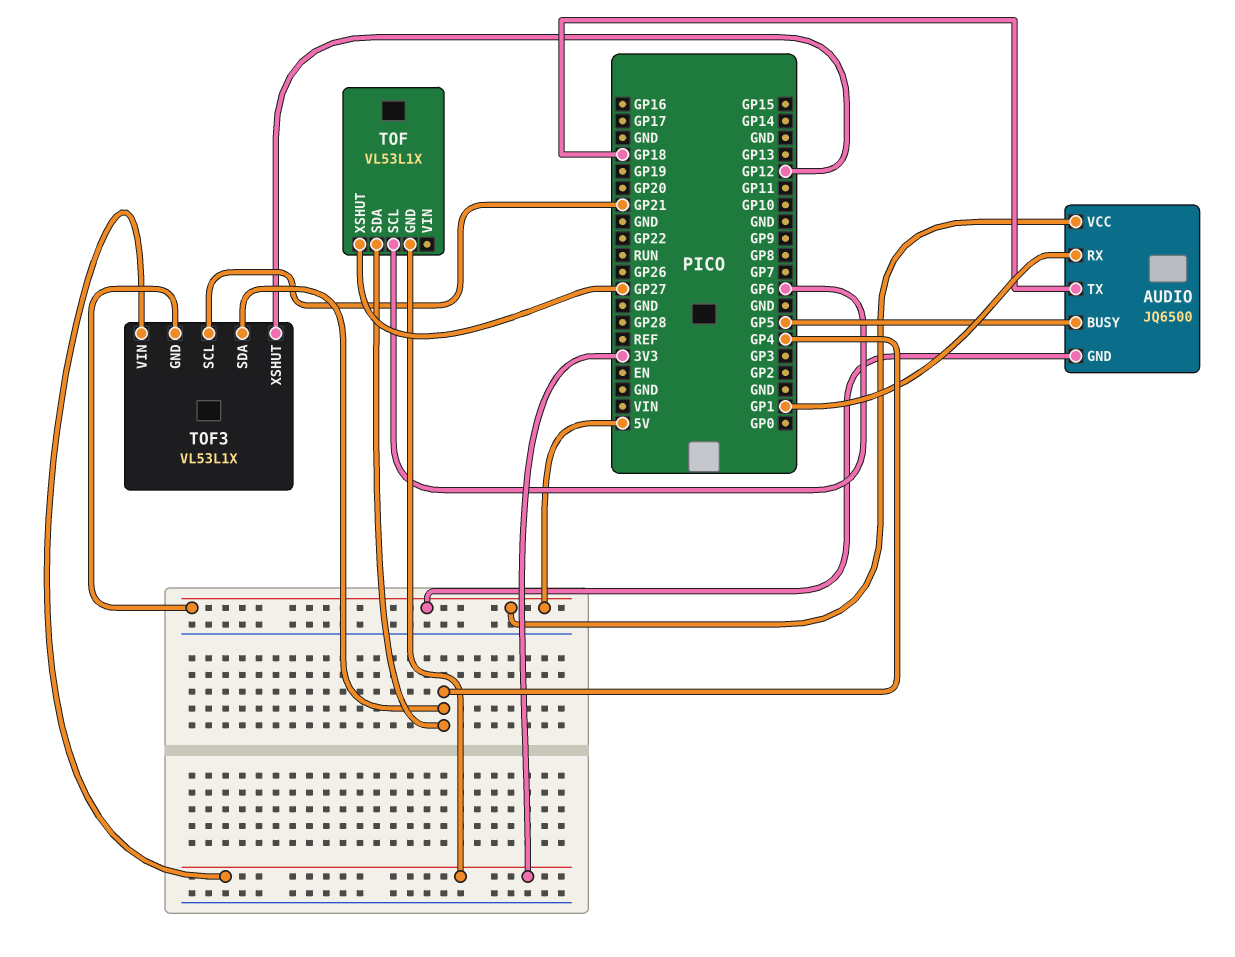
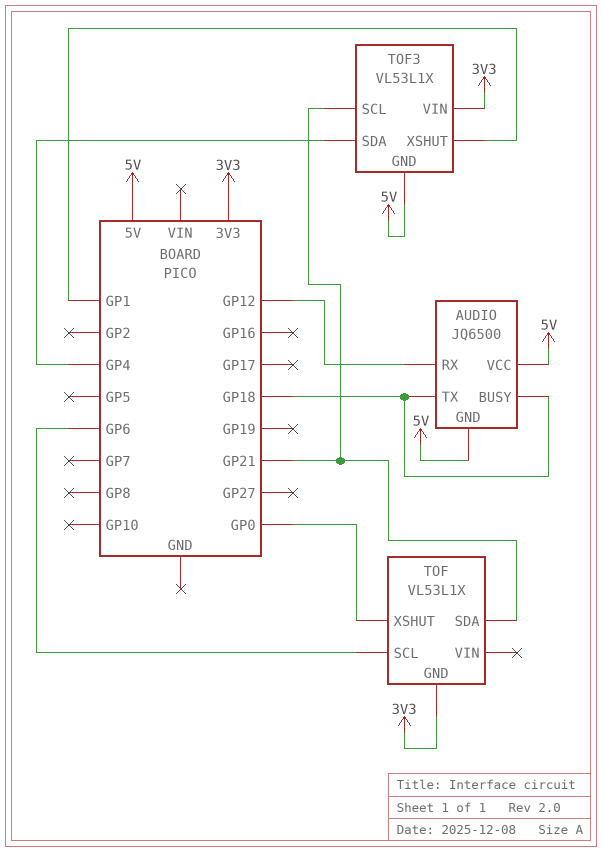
AUDIO pin BUSY: GP5 -> GP18
AUDIO pin RX: GP1 -> GP12
TOF pin SDA: GP4 -> GP21
TOF pin XSHUT: GP27 -> GP0
TOF3 pin XSHUT: GP12 -> GP1

